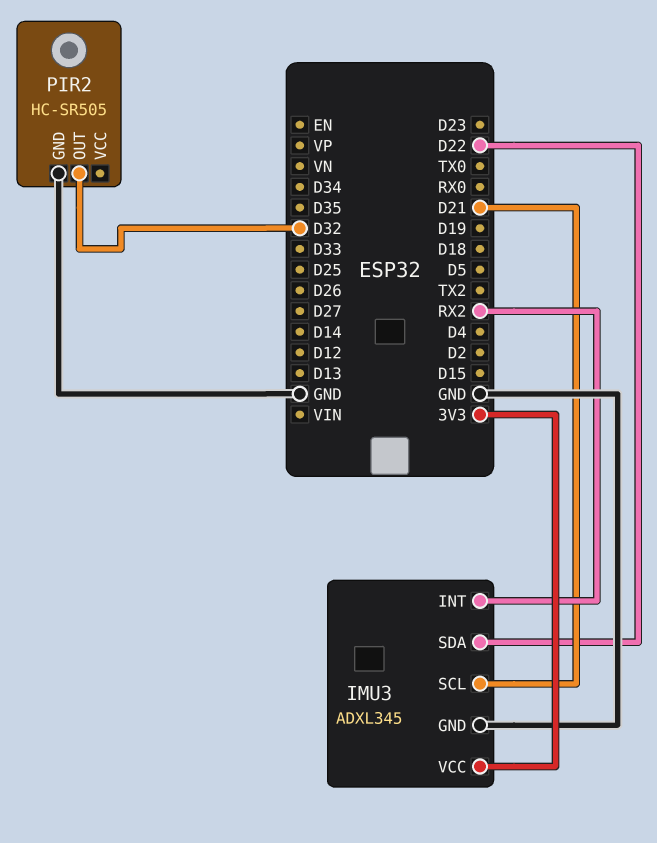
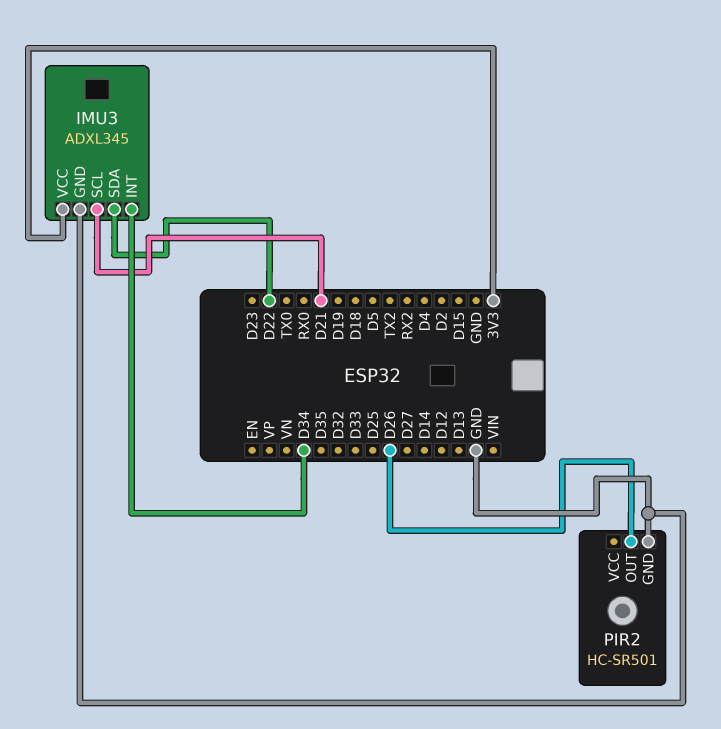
IMU3 pin INT: RX2 -> D34
PIR2: HC-SR505 -> HC-SR501
PIR2 pin OUT: D32 -> D26

